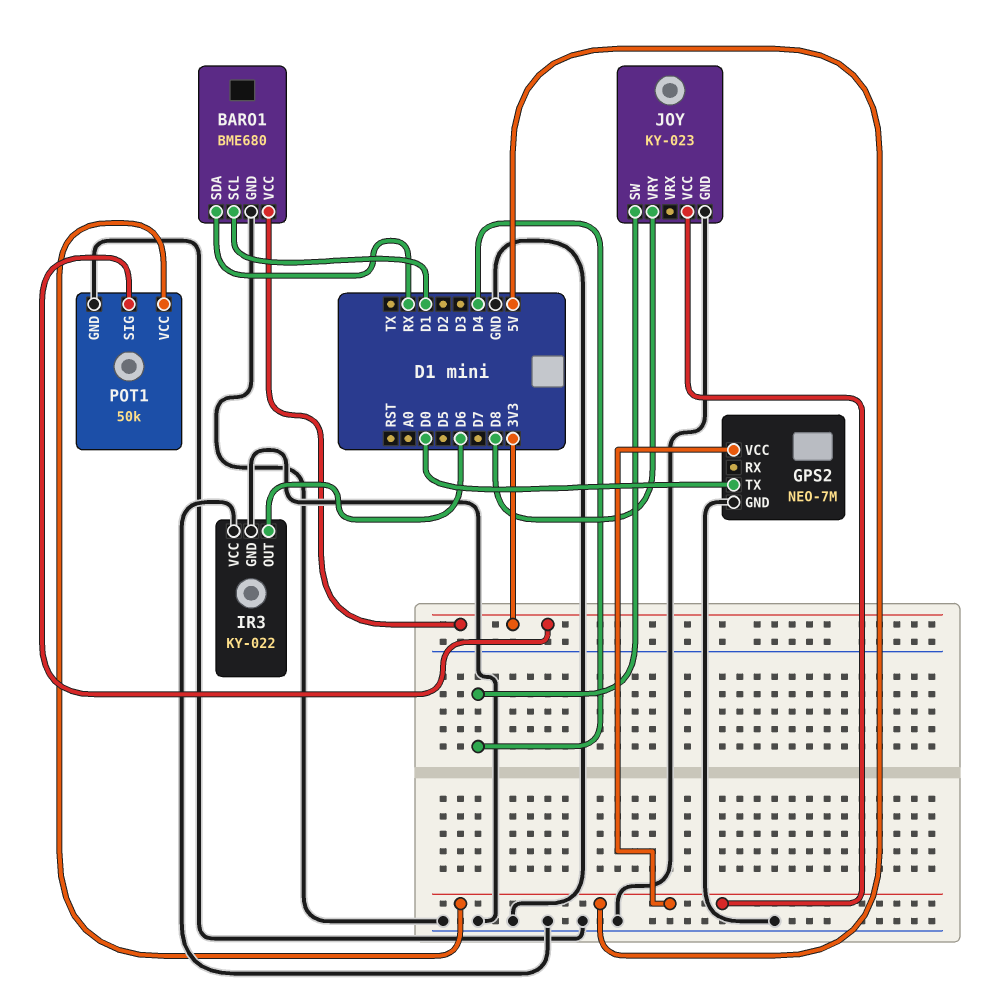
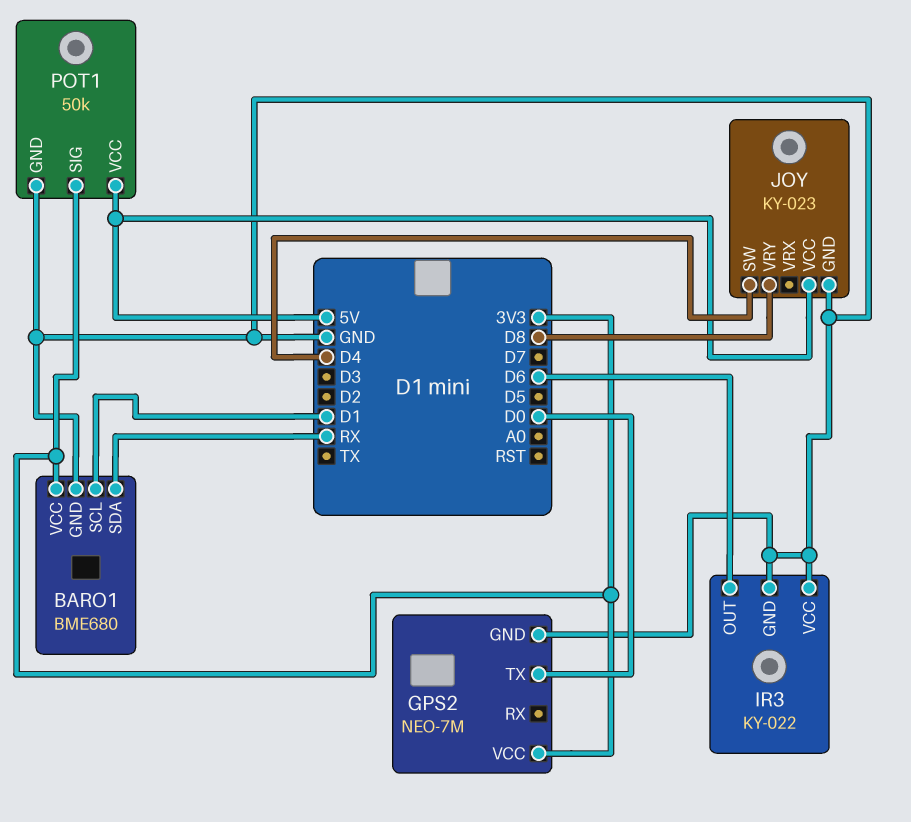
GPS2 pin VCC: 5V -> 3V3

